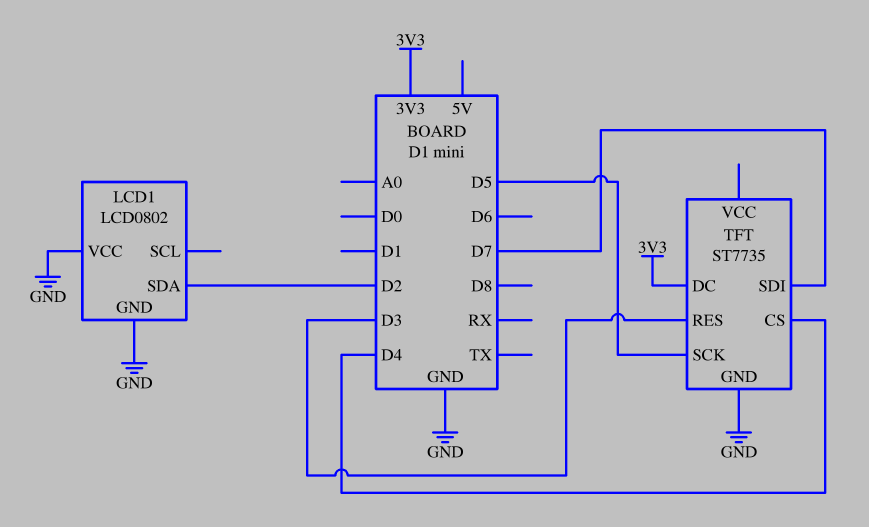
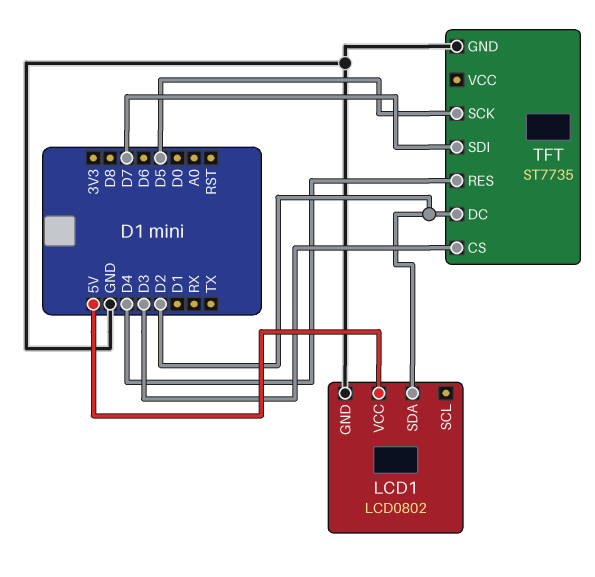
LCD1 pin VCC: GND -> 5V
TFT pin CS: D4 -> D3
TFT pin DC: 3V3 -> D2
TFT pin RES: D3 -> D4

